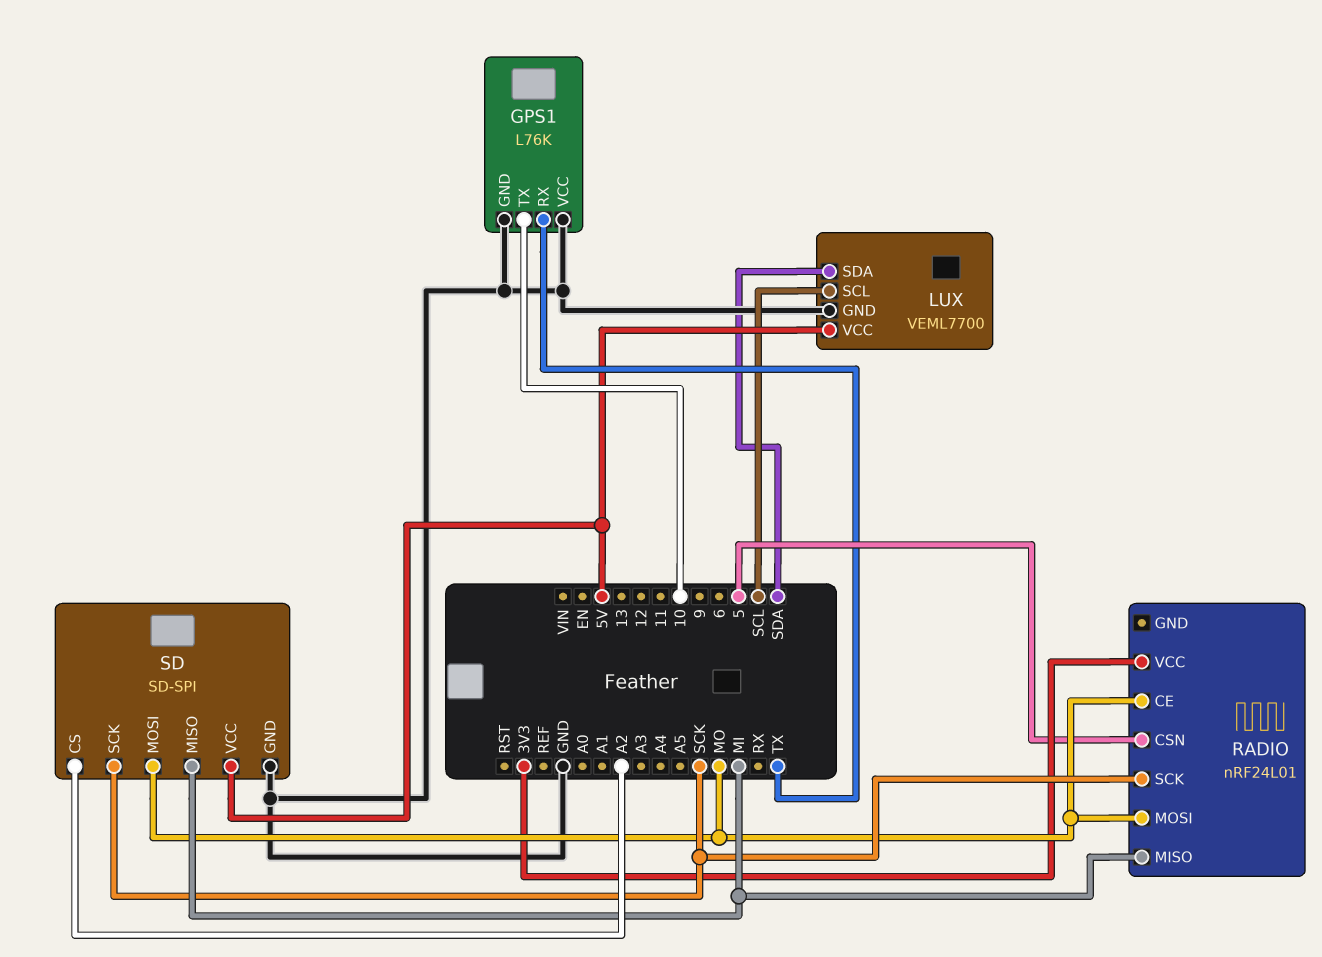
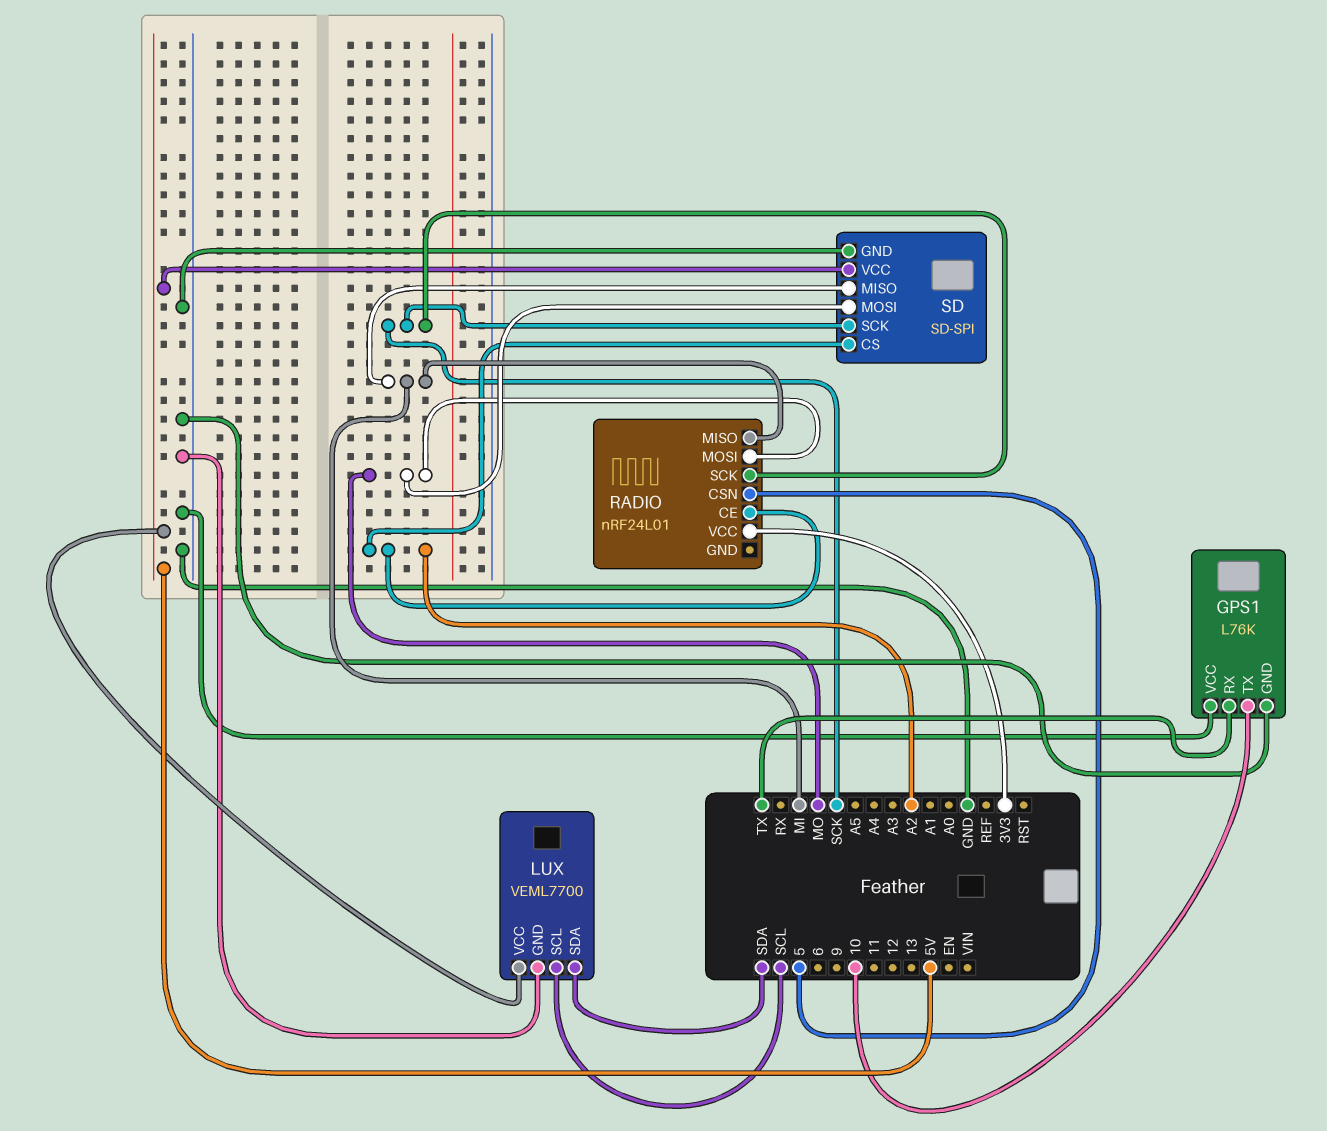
RADIO pin CE: MO -> A2

